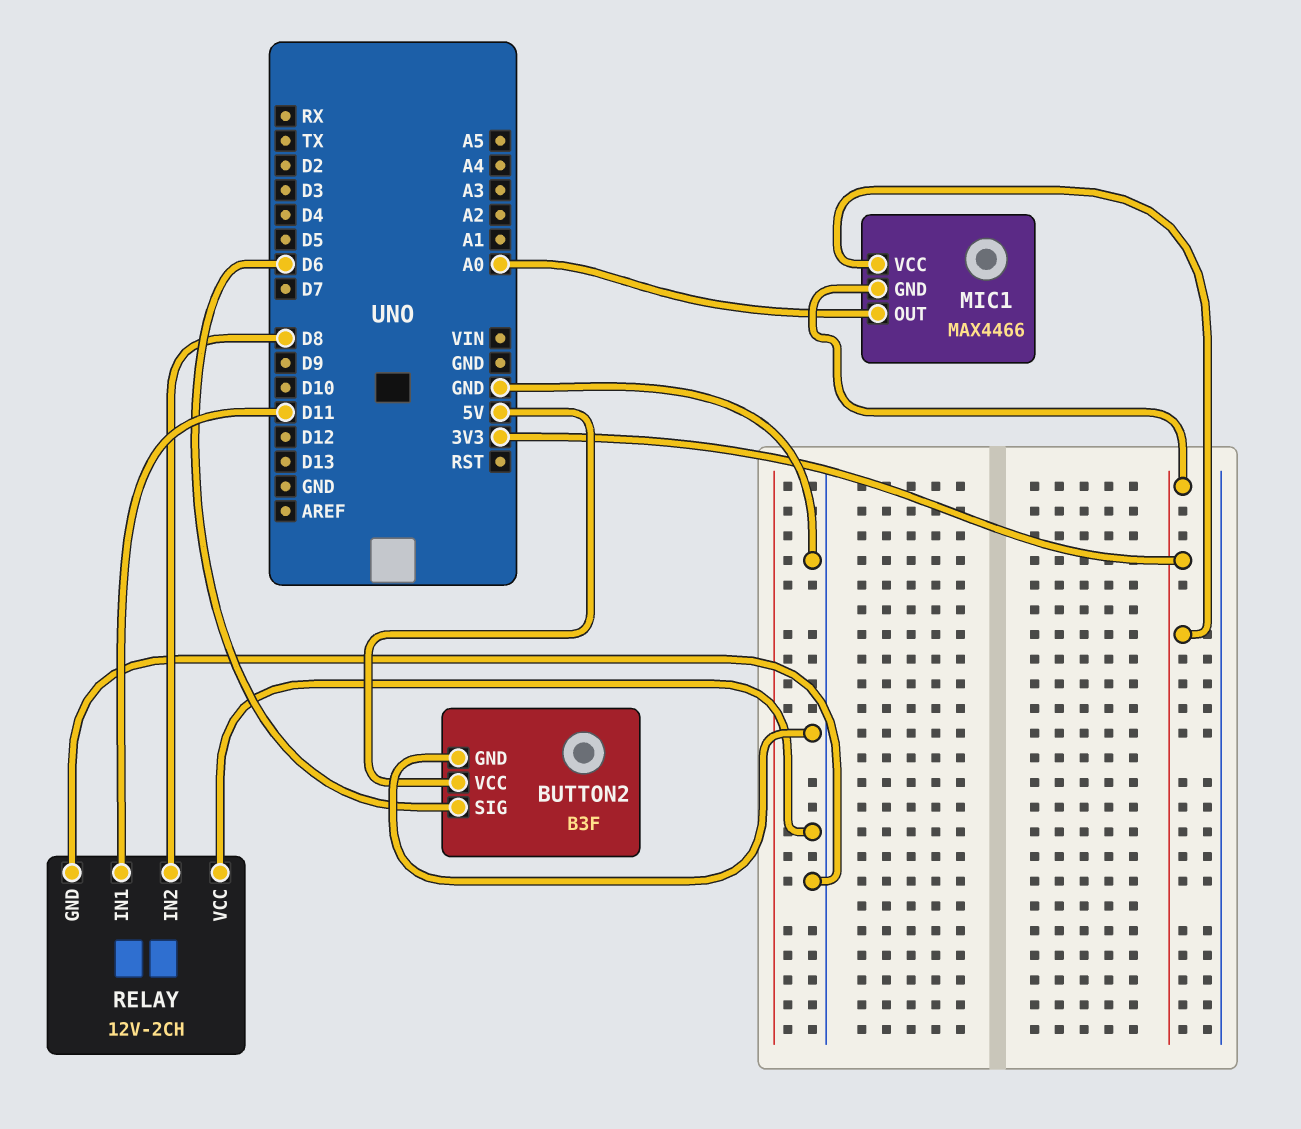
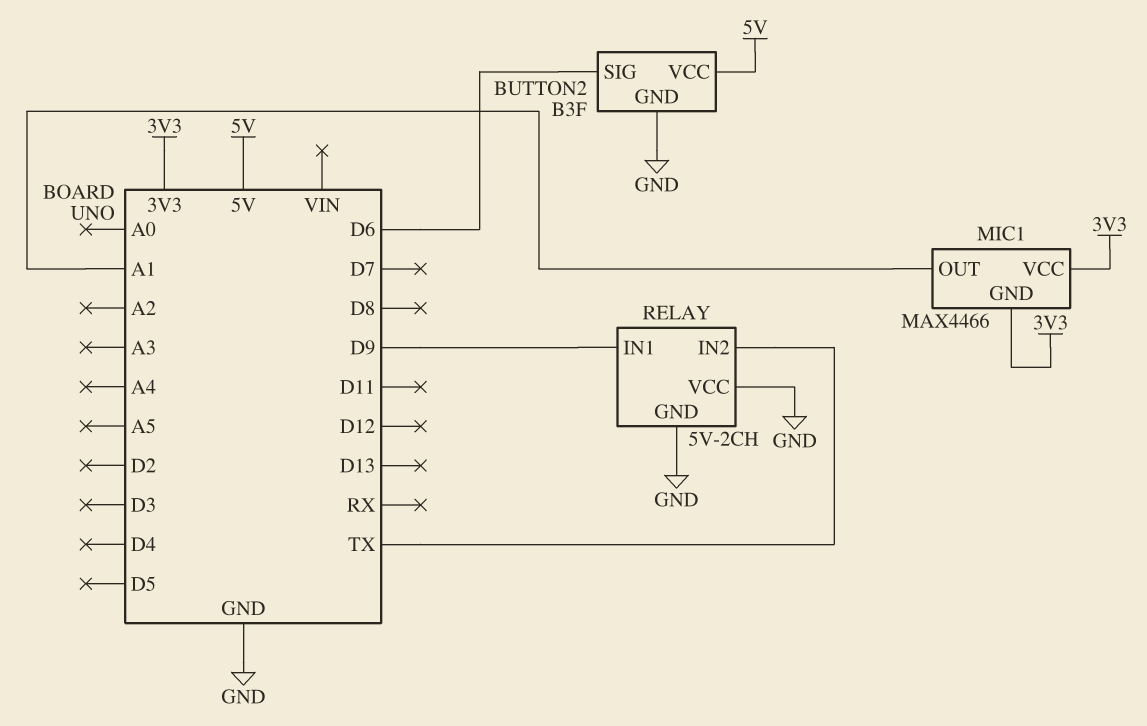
MIC1 pin OUT: A0 -> A1
RELAY: 12V-2CH -> 5V-2CH
RELAY pin IN1: D11 -> D9
RELAY pin IN2: D8 -> TX

